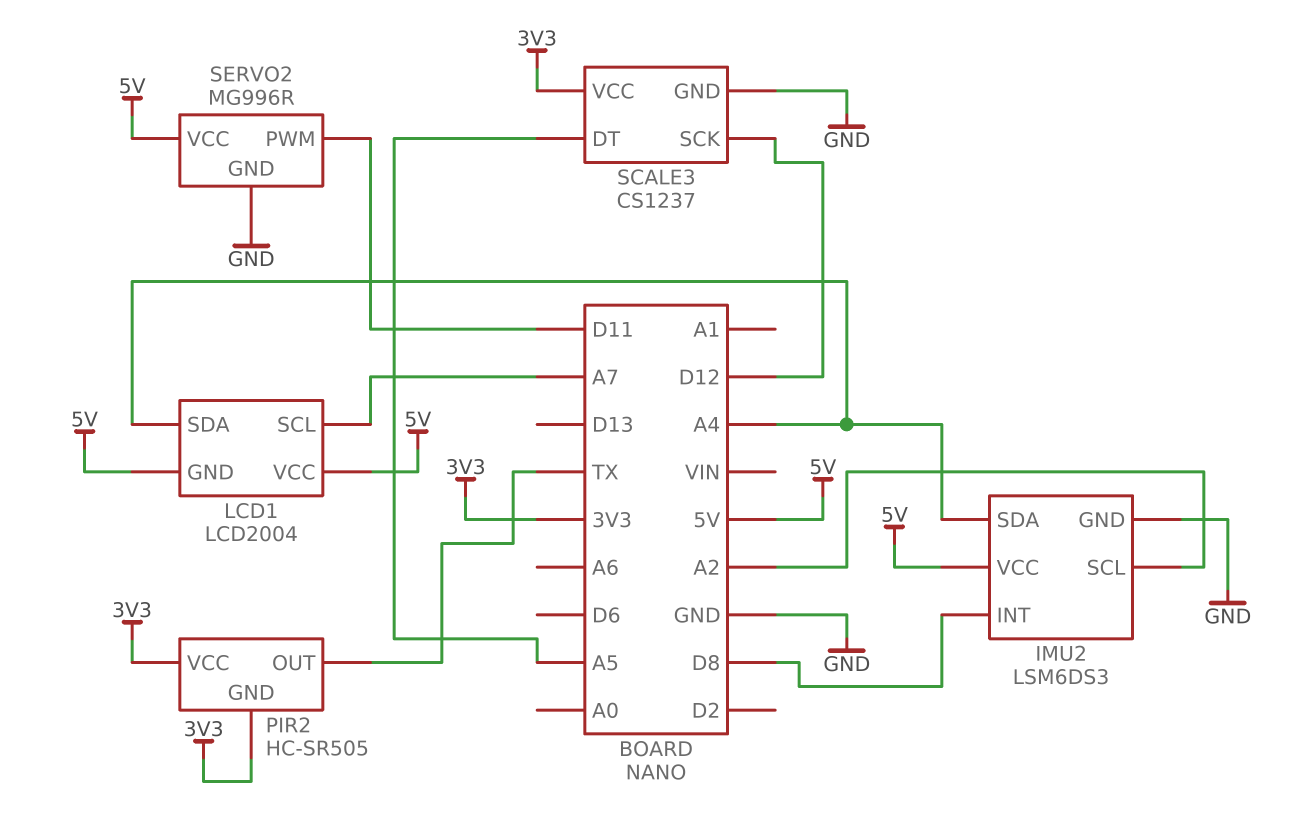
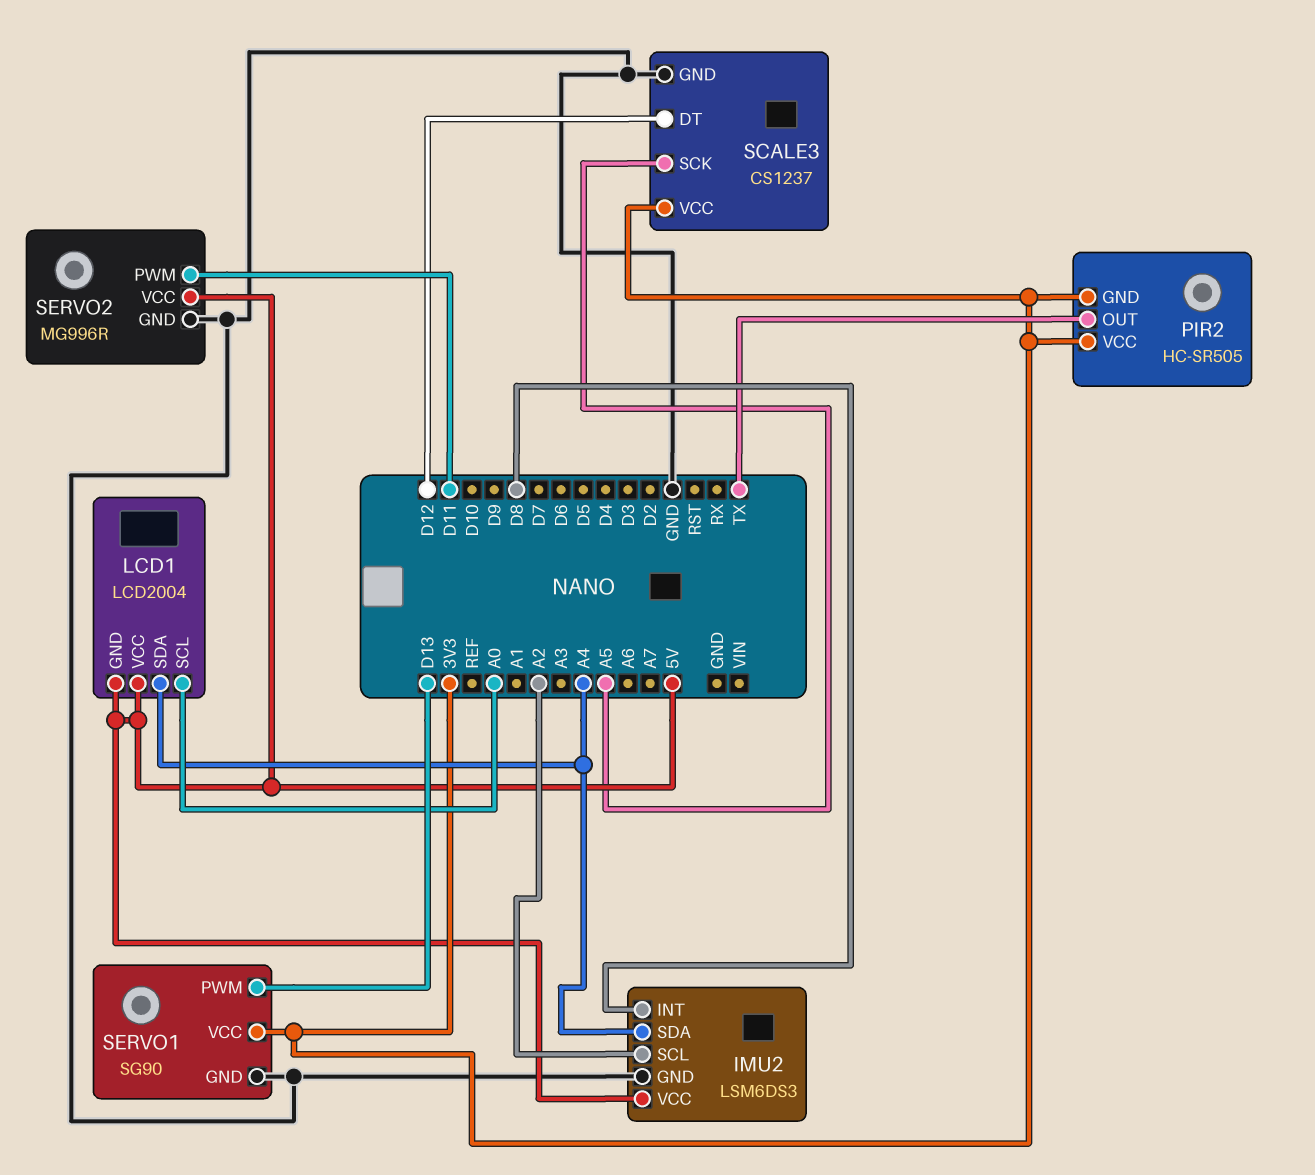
LCD1 pin SCL: A7 -> A0
SCALE3 pin DT: A5 -> D12
SCALE3 pin SCK: D12 -> A5
SERVO1: none -> SG90
SERVO1 pin GND: none -> GND
SERVO1 pin PWM: none -> D13
SERVO1 pin VCC: none -> 3V3

